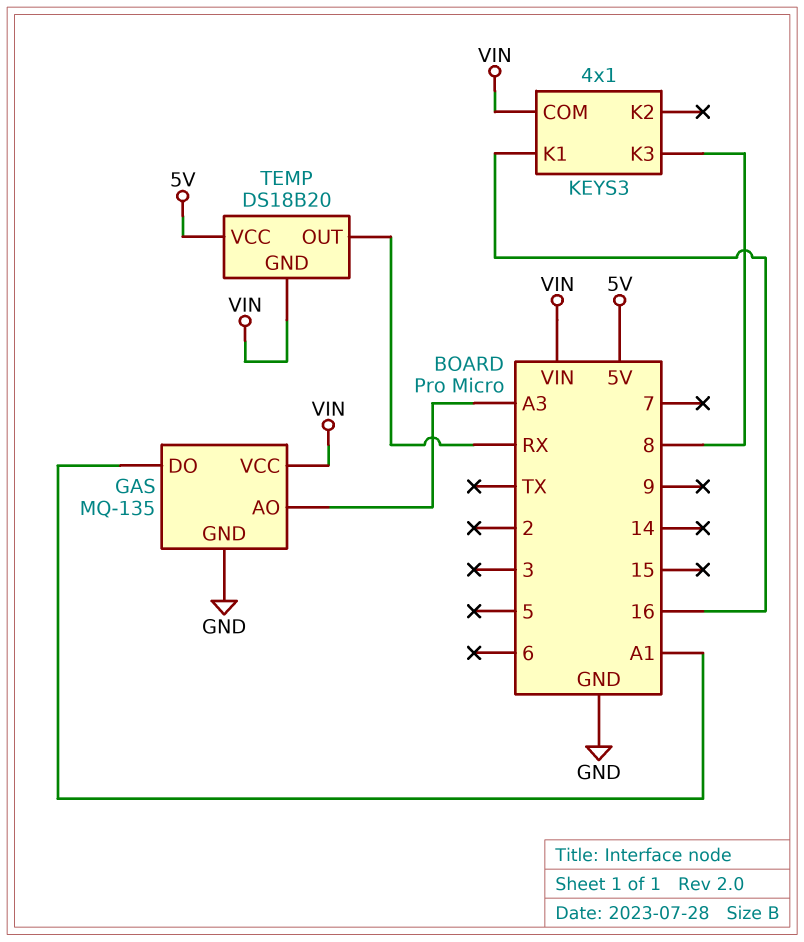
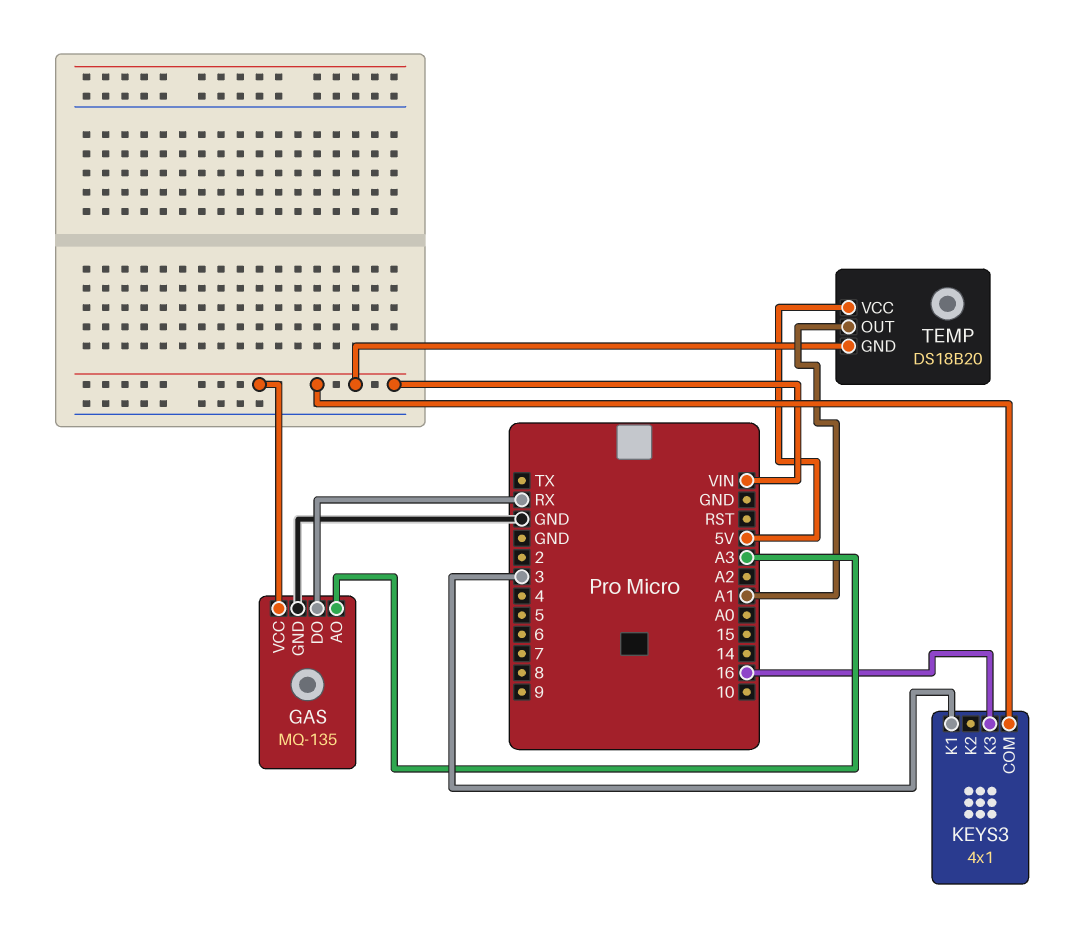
GAS pin DO: A1 -> RX
KEYS3 pin K1: 16 -> 3
KEYS3 pin K3: 8 -> 16
TEMP pin OUT: RX -> A1

